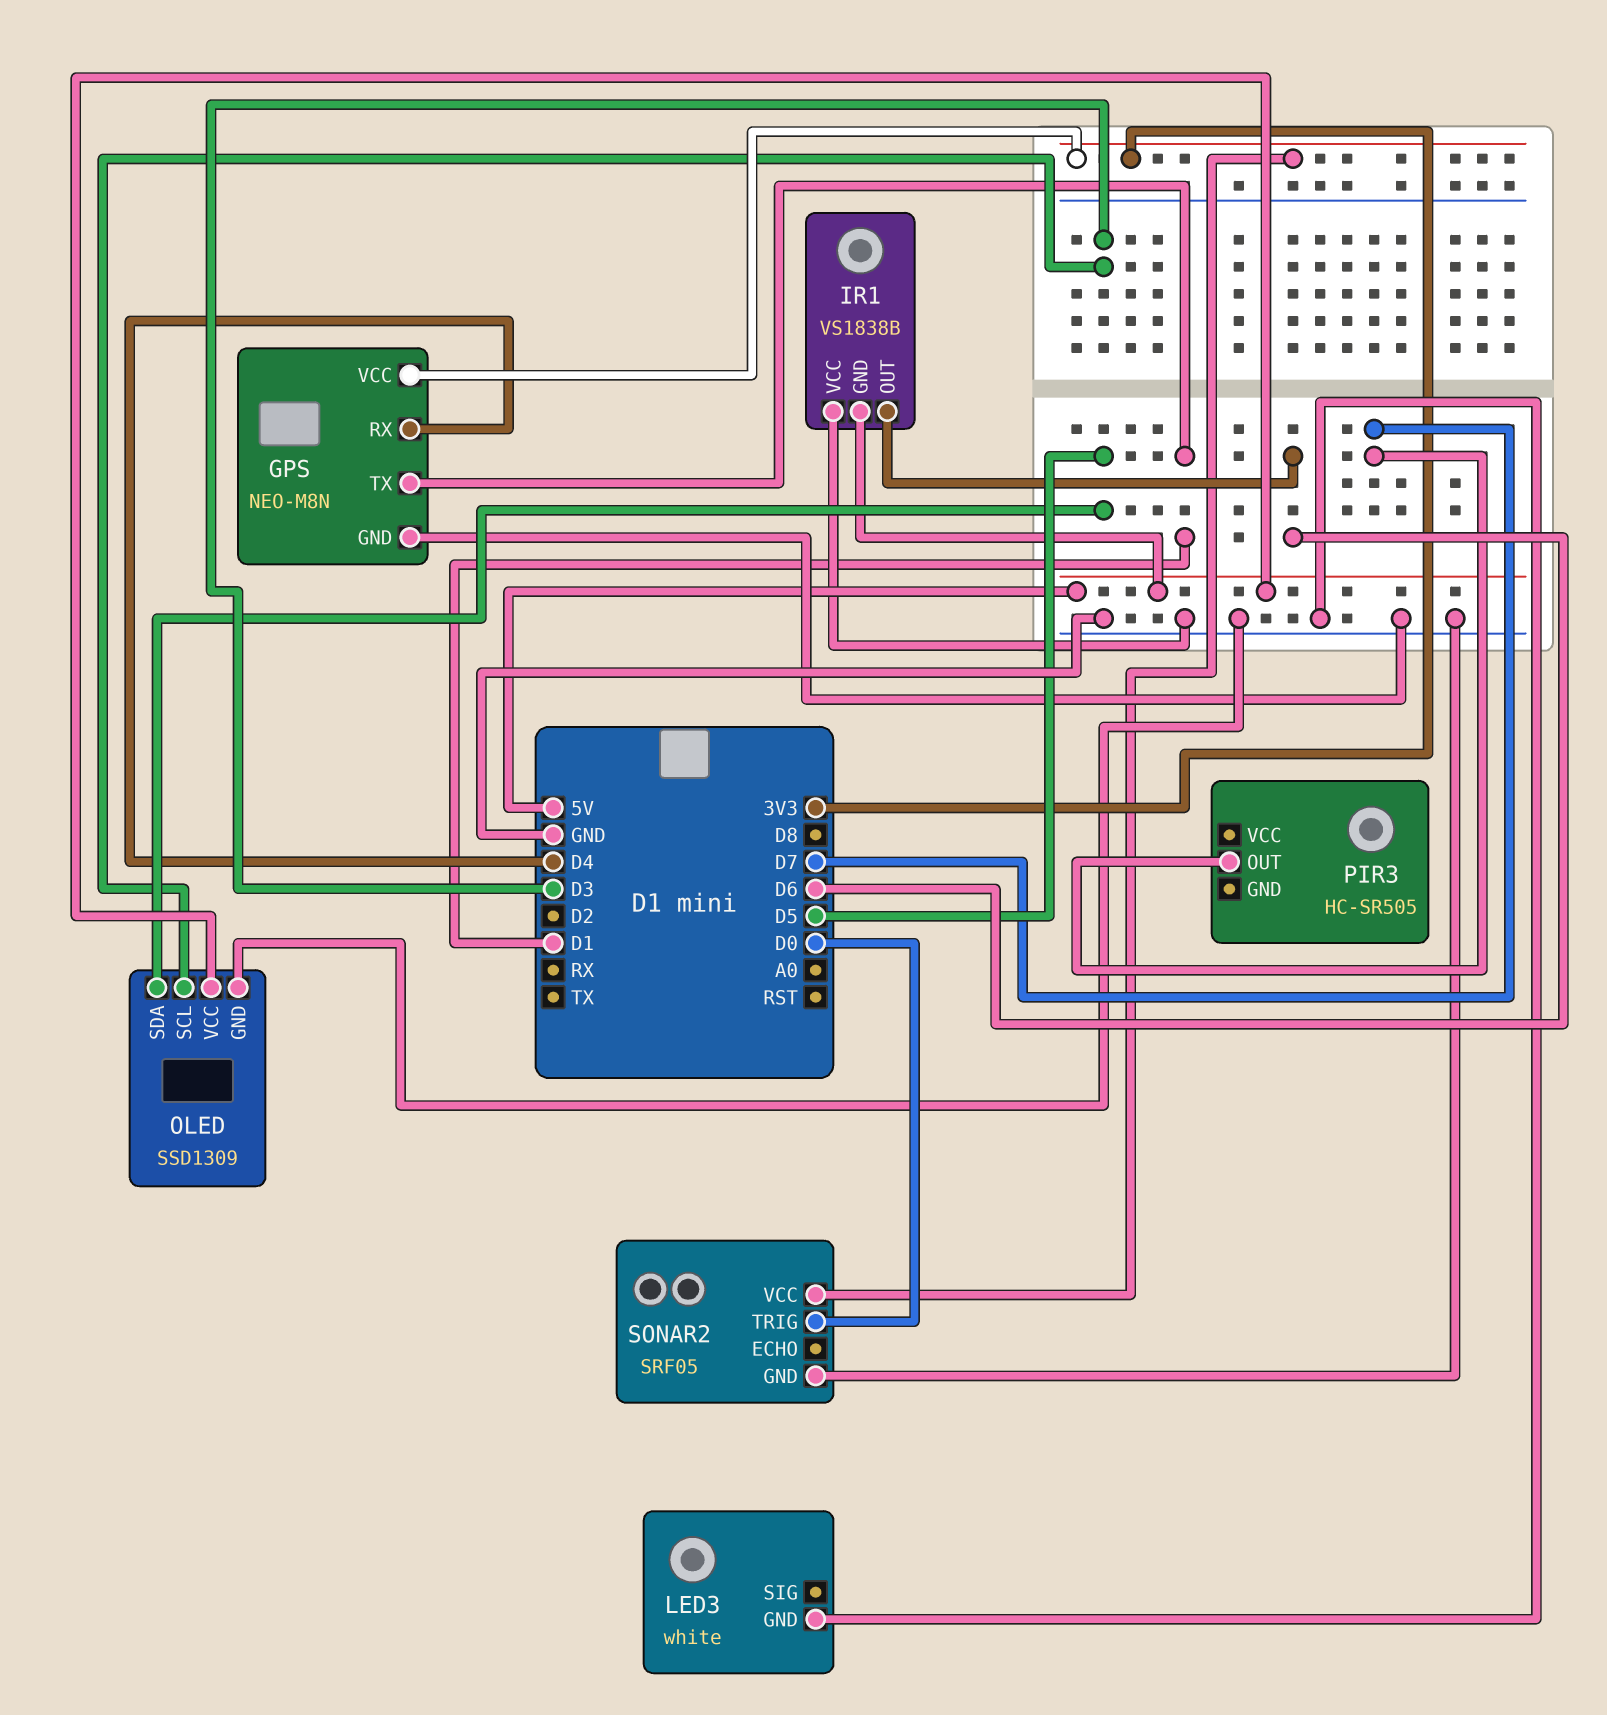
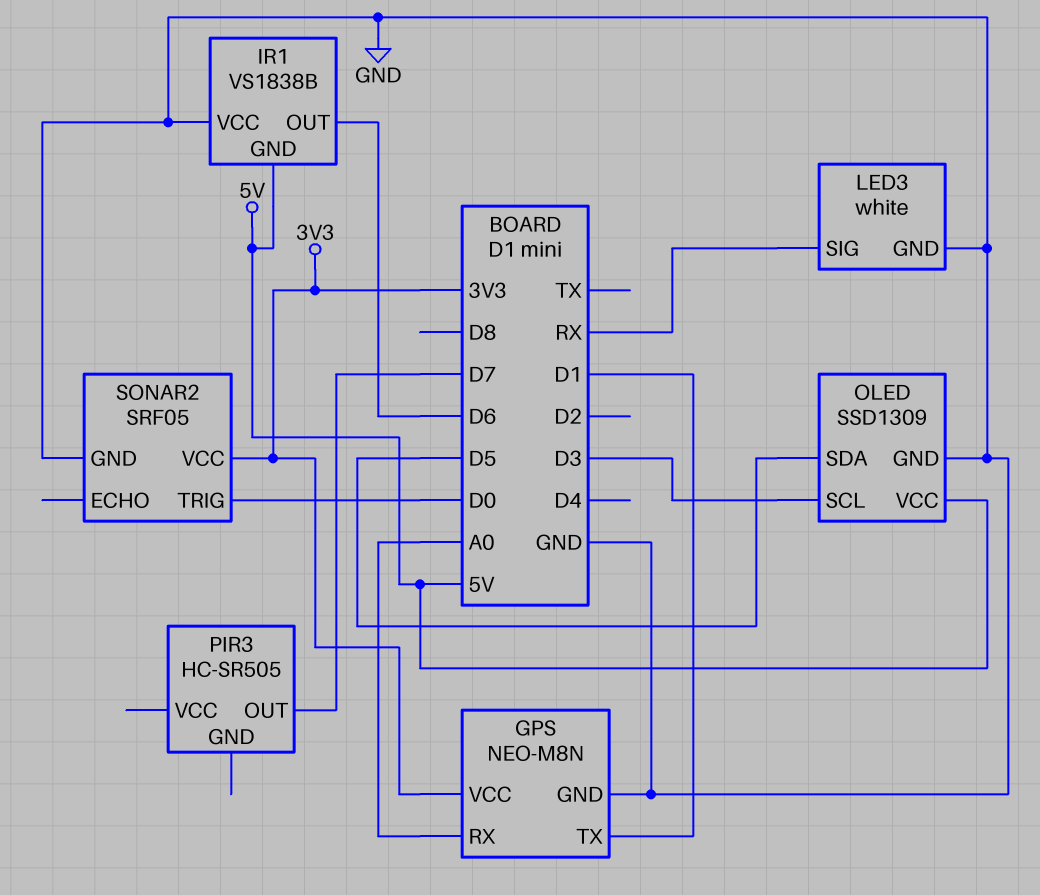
GPS pin RX: D4 -> A0
LED3 pin SIG: none -> RX

